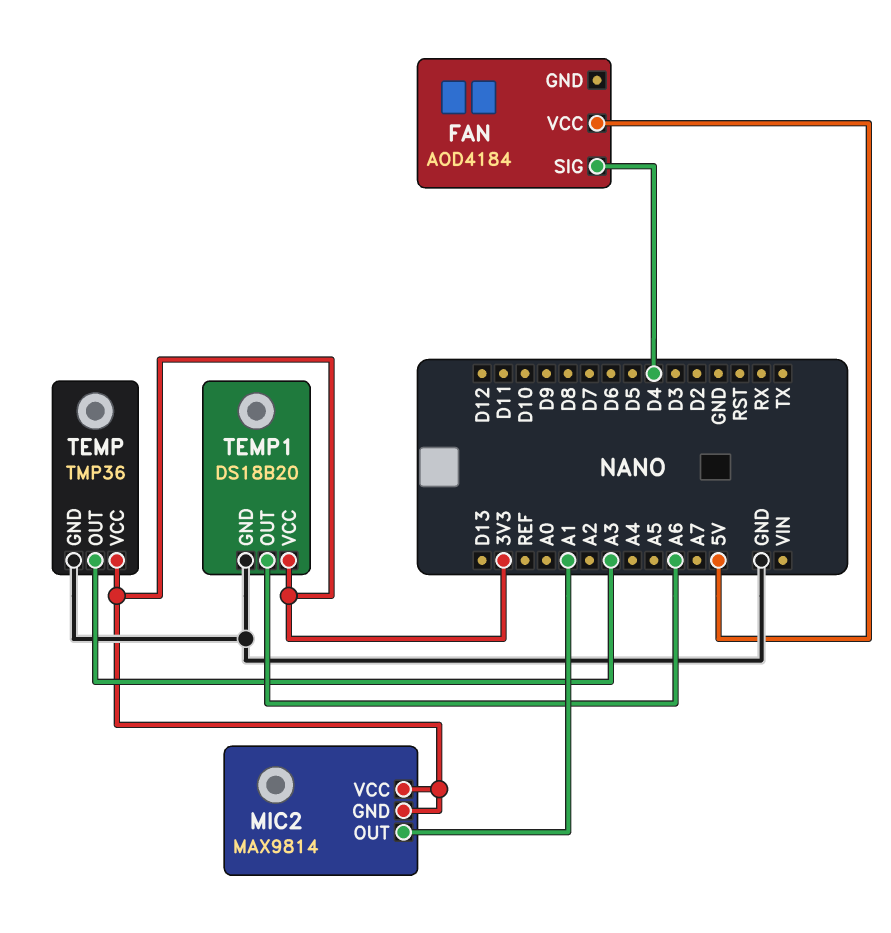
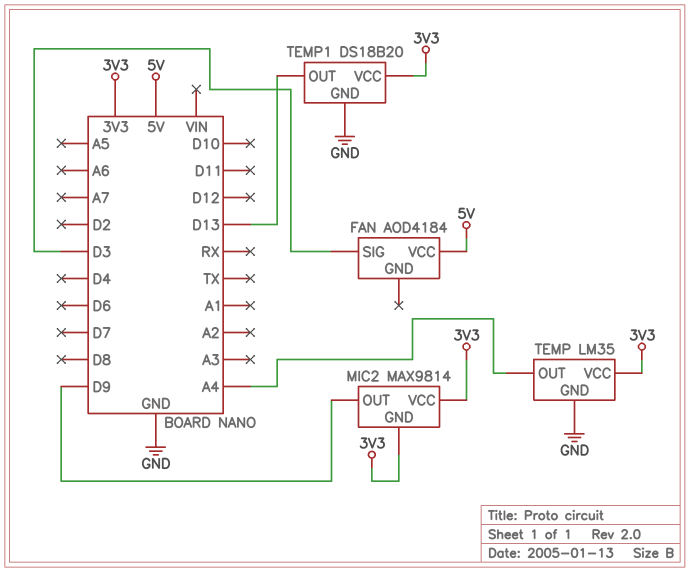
FAN pin SIG: D4 -> D3
MIC2 pin OUT: A1 -> D9
TEMP: TMP36 -> LM35
TEMP pin OUT: A3 -> A4
TEMP1 pin OUT: A6 -> D13

